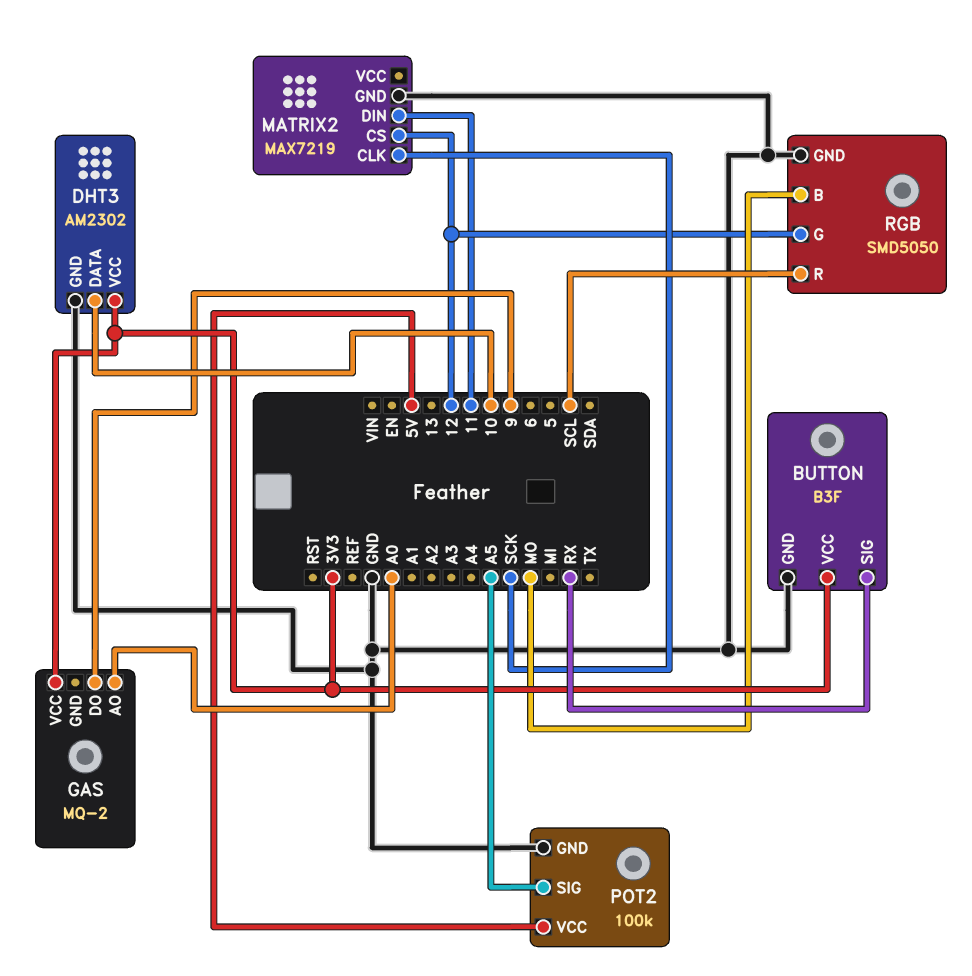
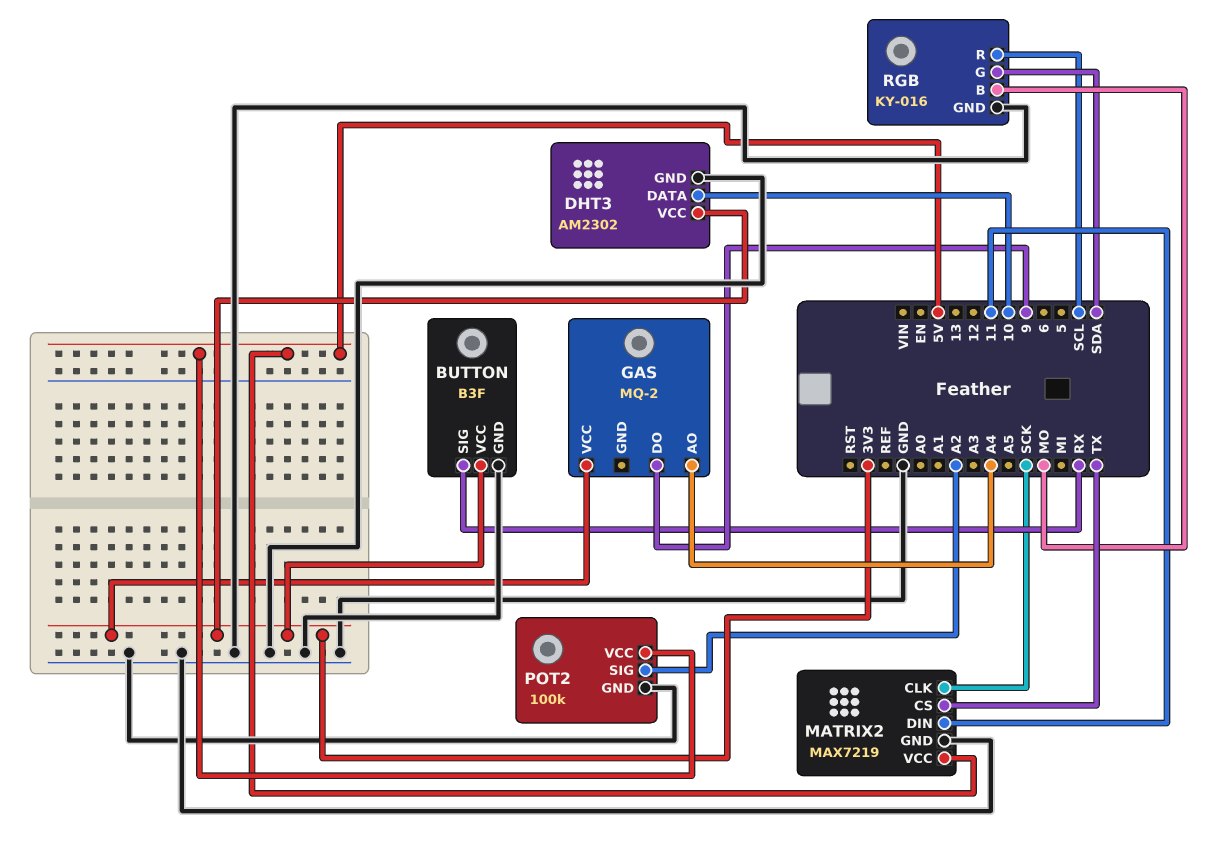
GAS pin AO: A0 -> A4
MATRIX2 pin CS: 12 -> TX
MATRIX2 pin VCC: none -> 5V
POT2 pin SIG: A5 -> A2
RGB: SMD5050 -> KY-016
RGB pin G: 12 -> SDA

